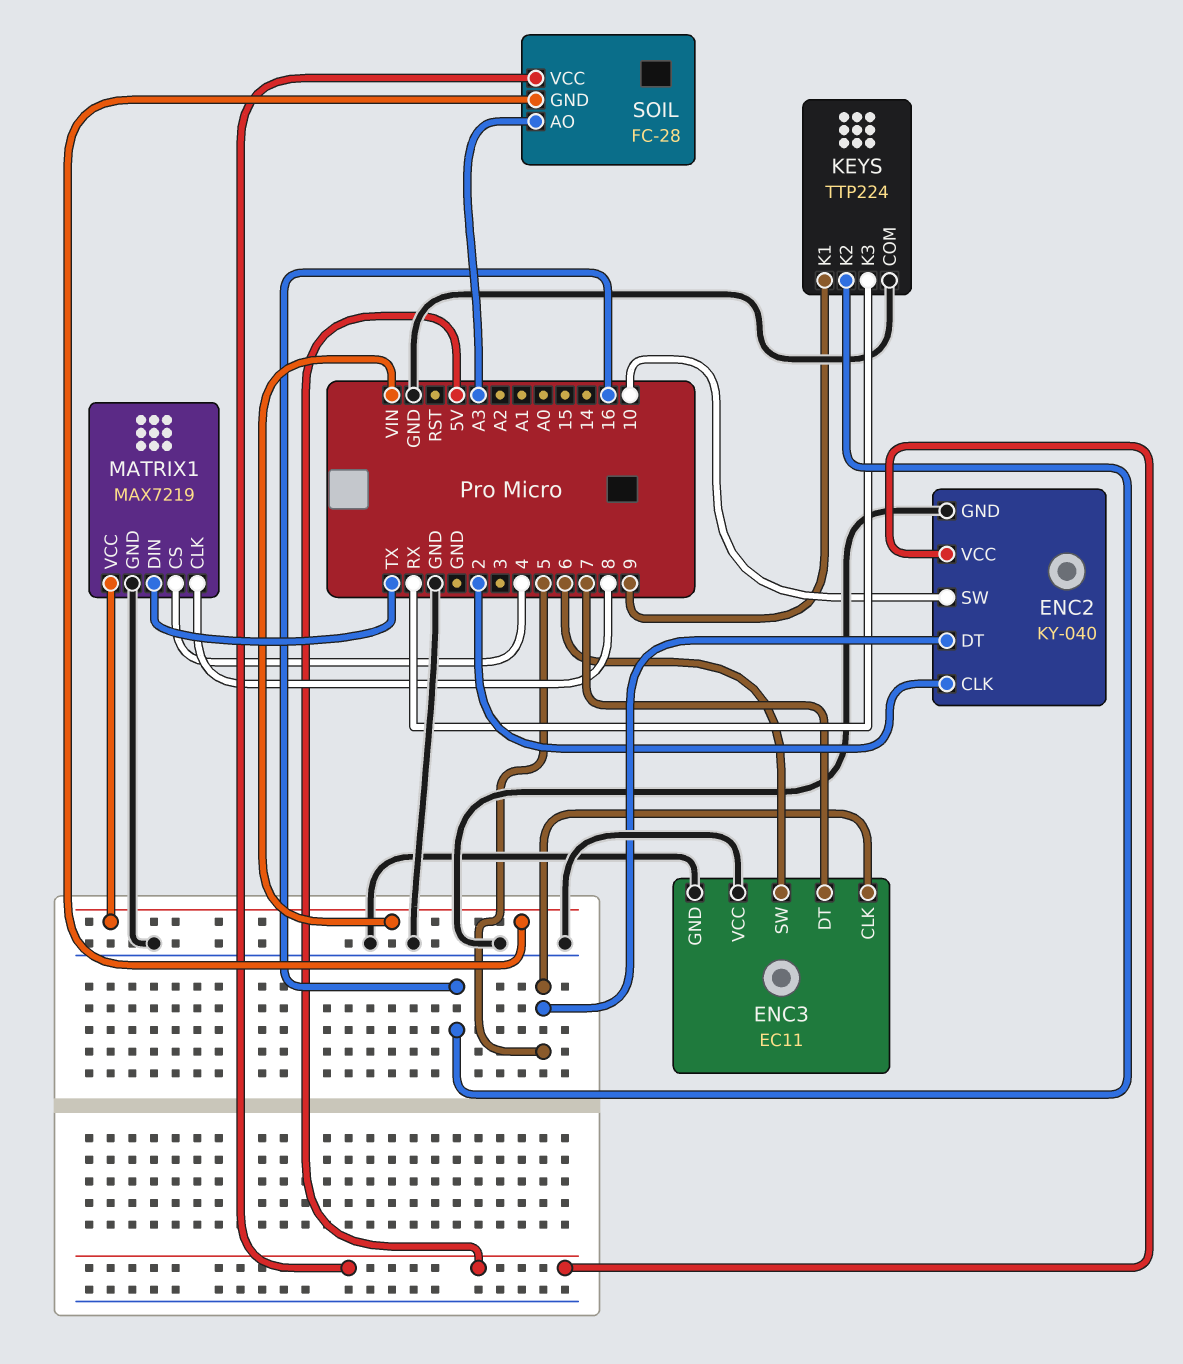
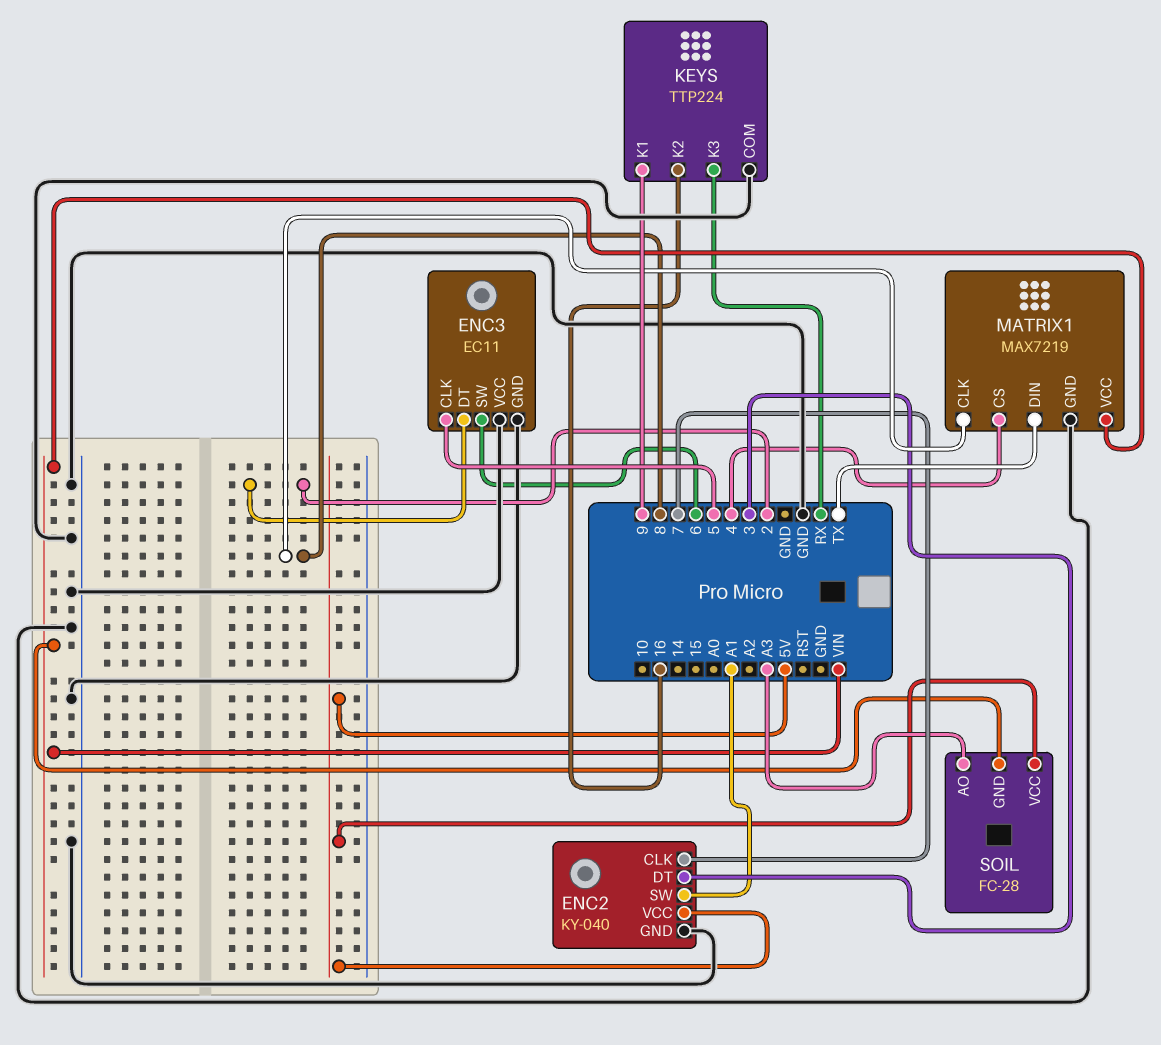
ENC2 pin CLK: 2 -> 7
ENC2 pin DT: 5 -> 3
ENC2 pin SW: 10 -> A1
ENC3 pin DT: 7 -> 2

